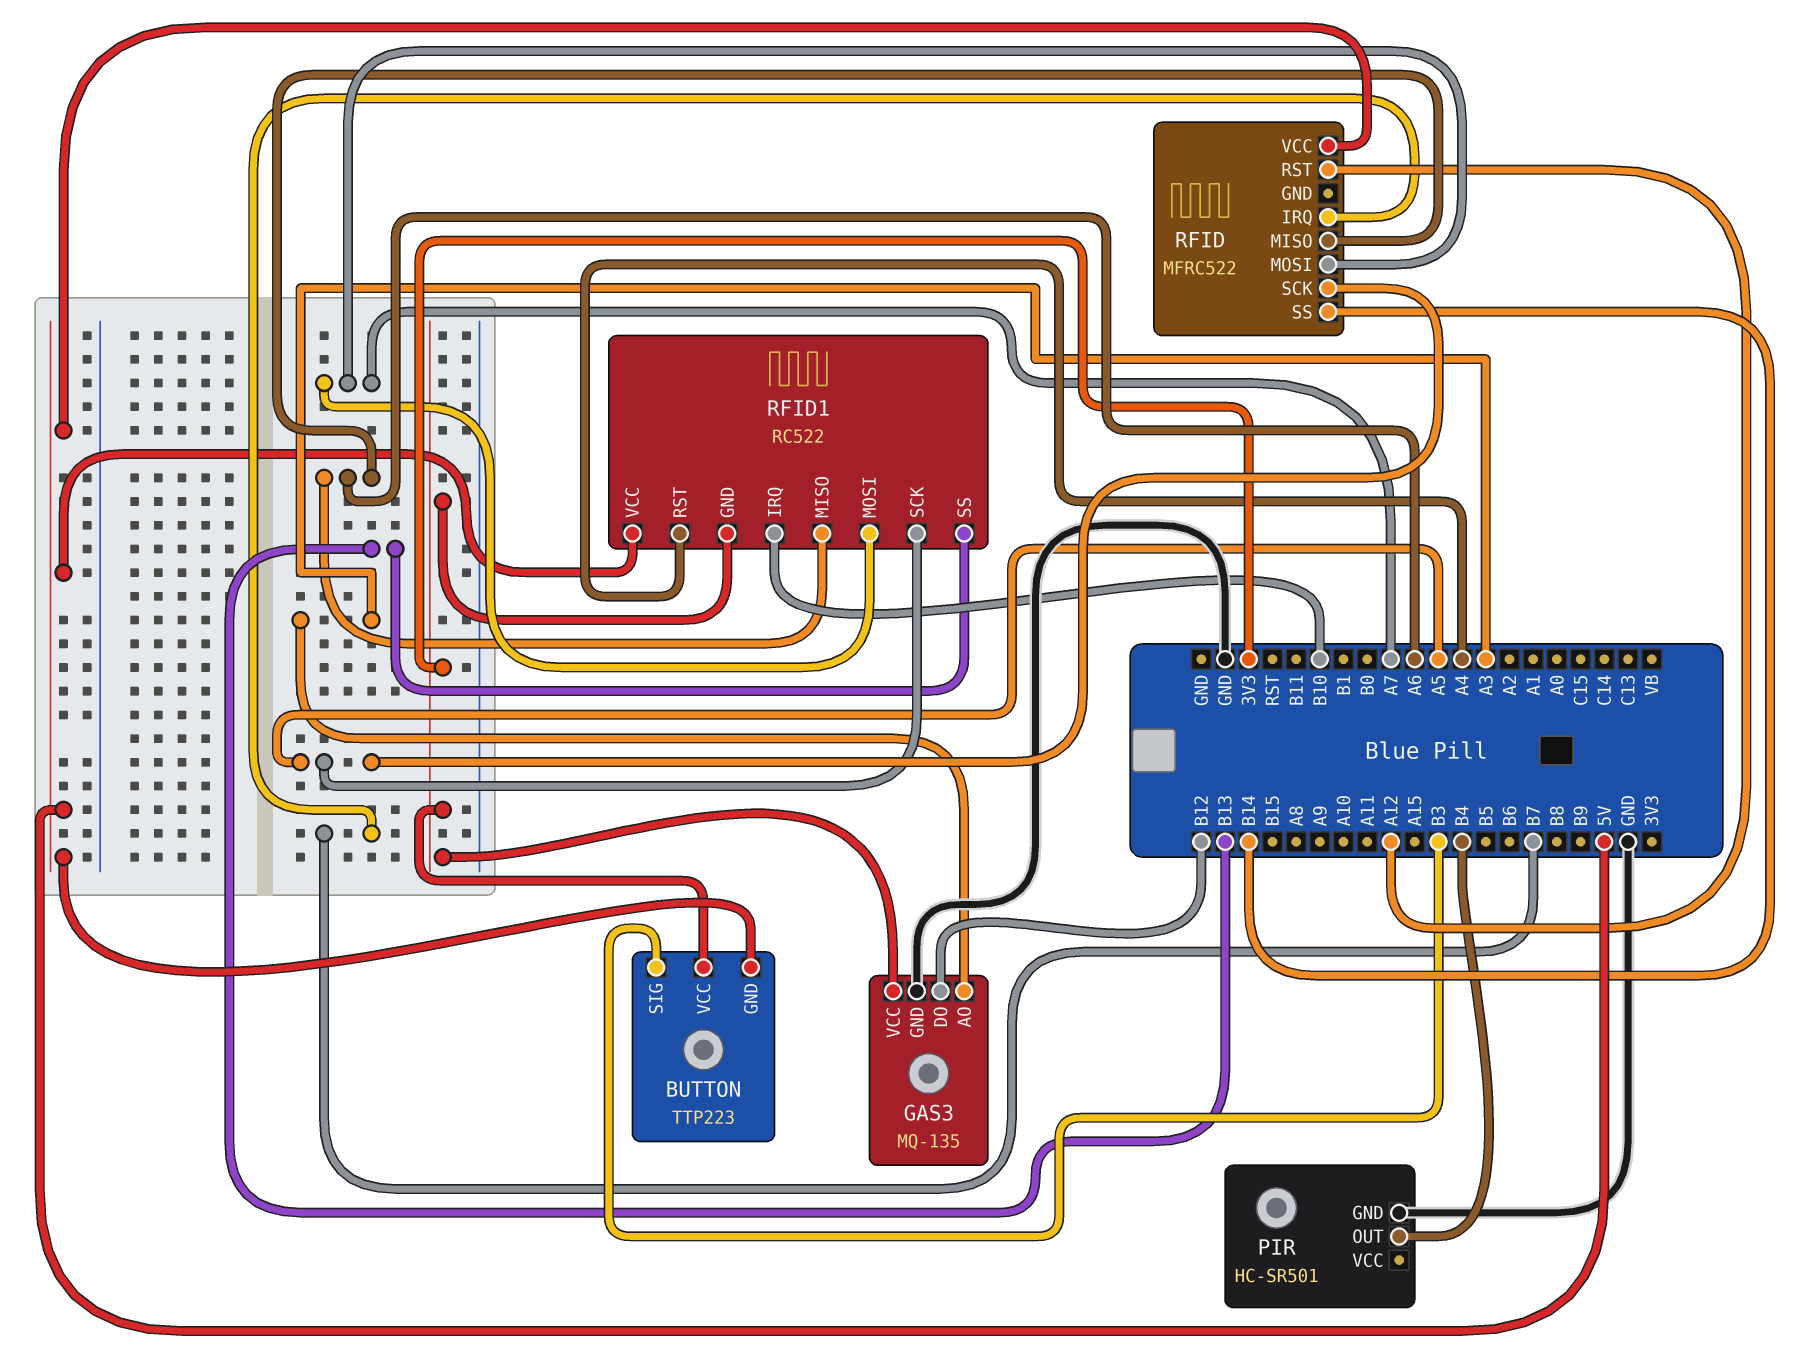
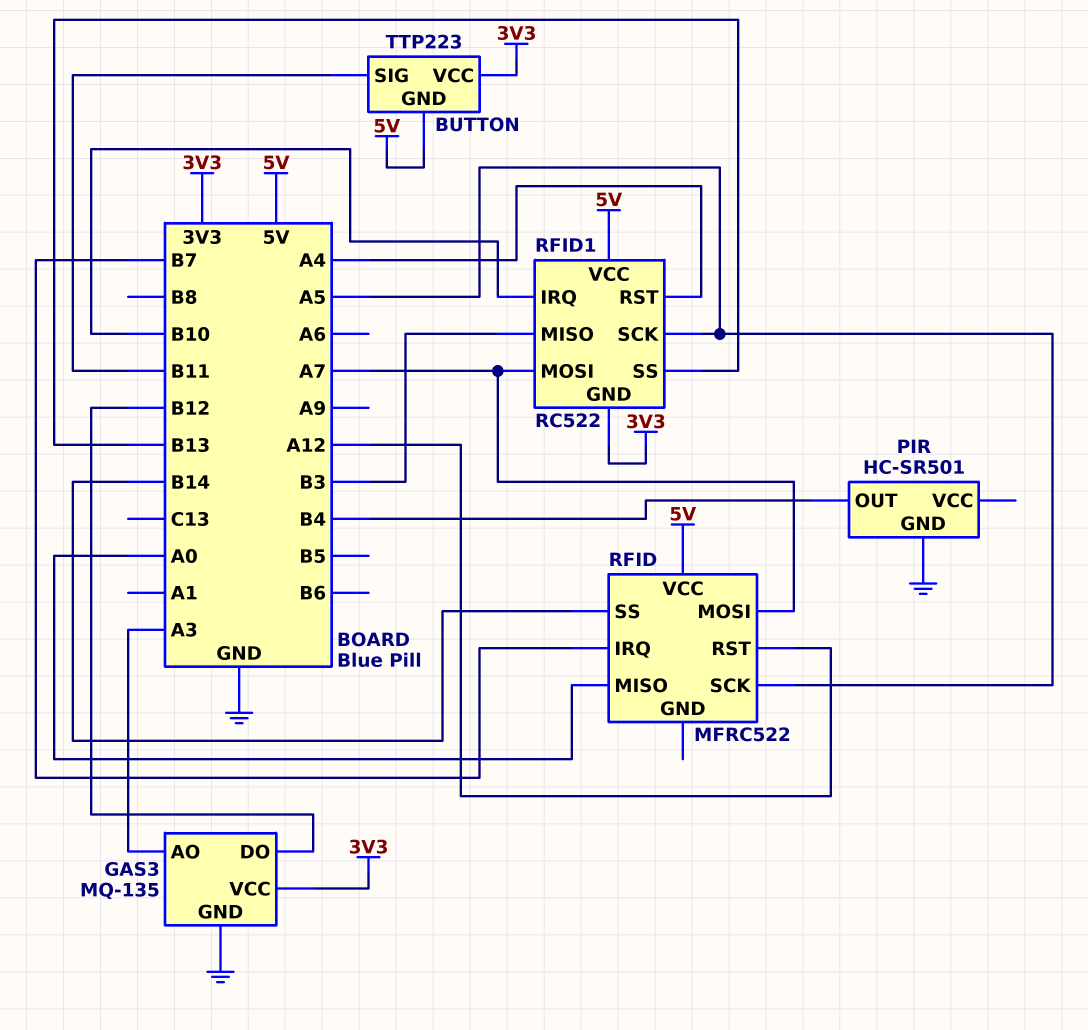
BUTTON pin SIG: B3 -> B11
RFID pin MISO: A6 -> A0
RFID1 pin MISO: A6 -> B3

